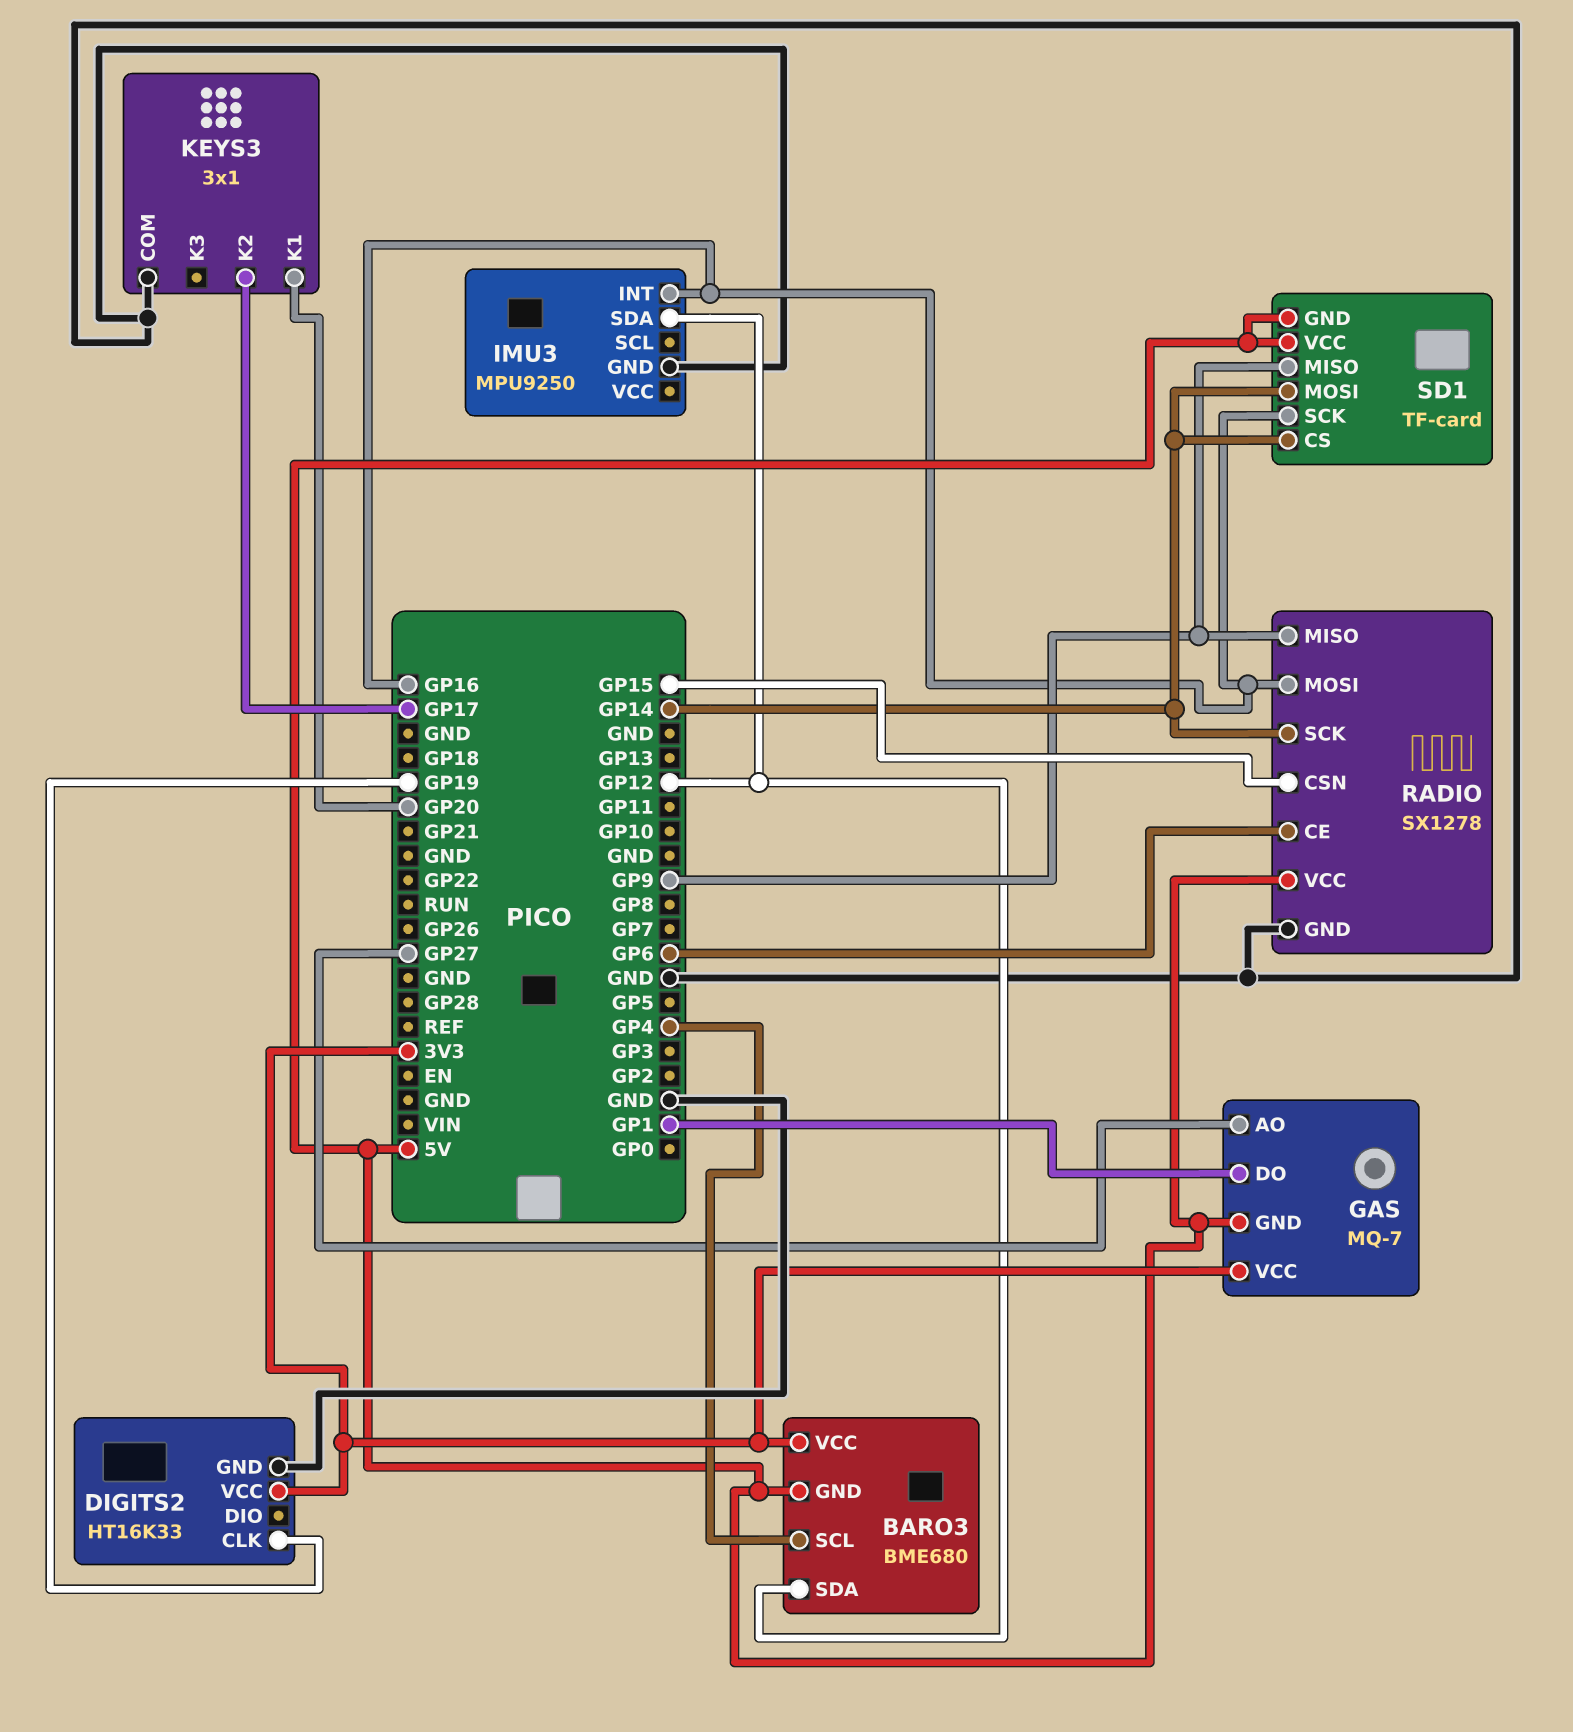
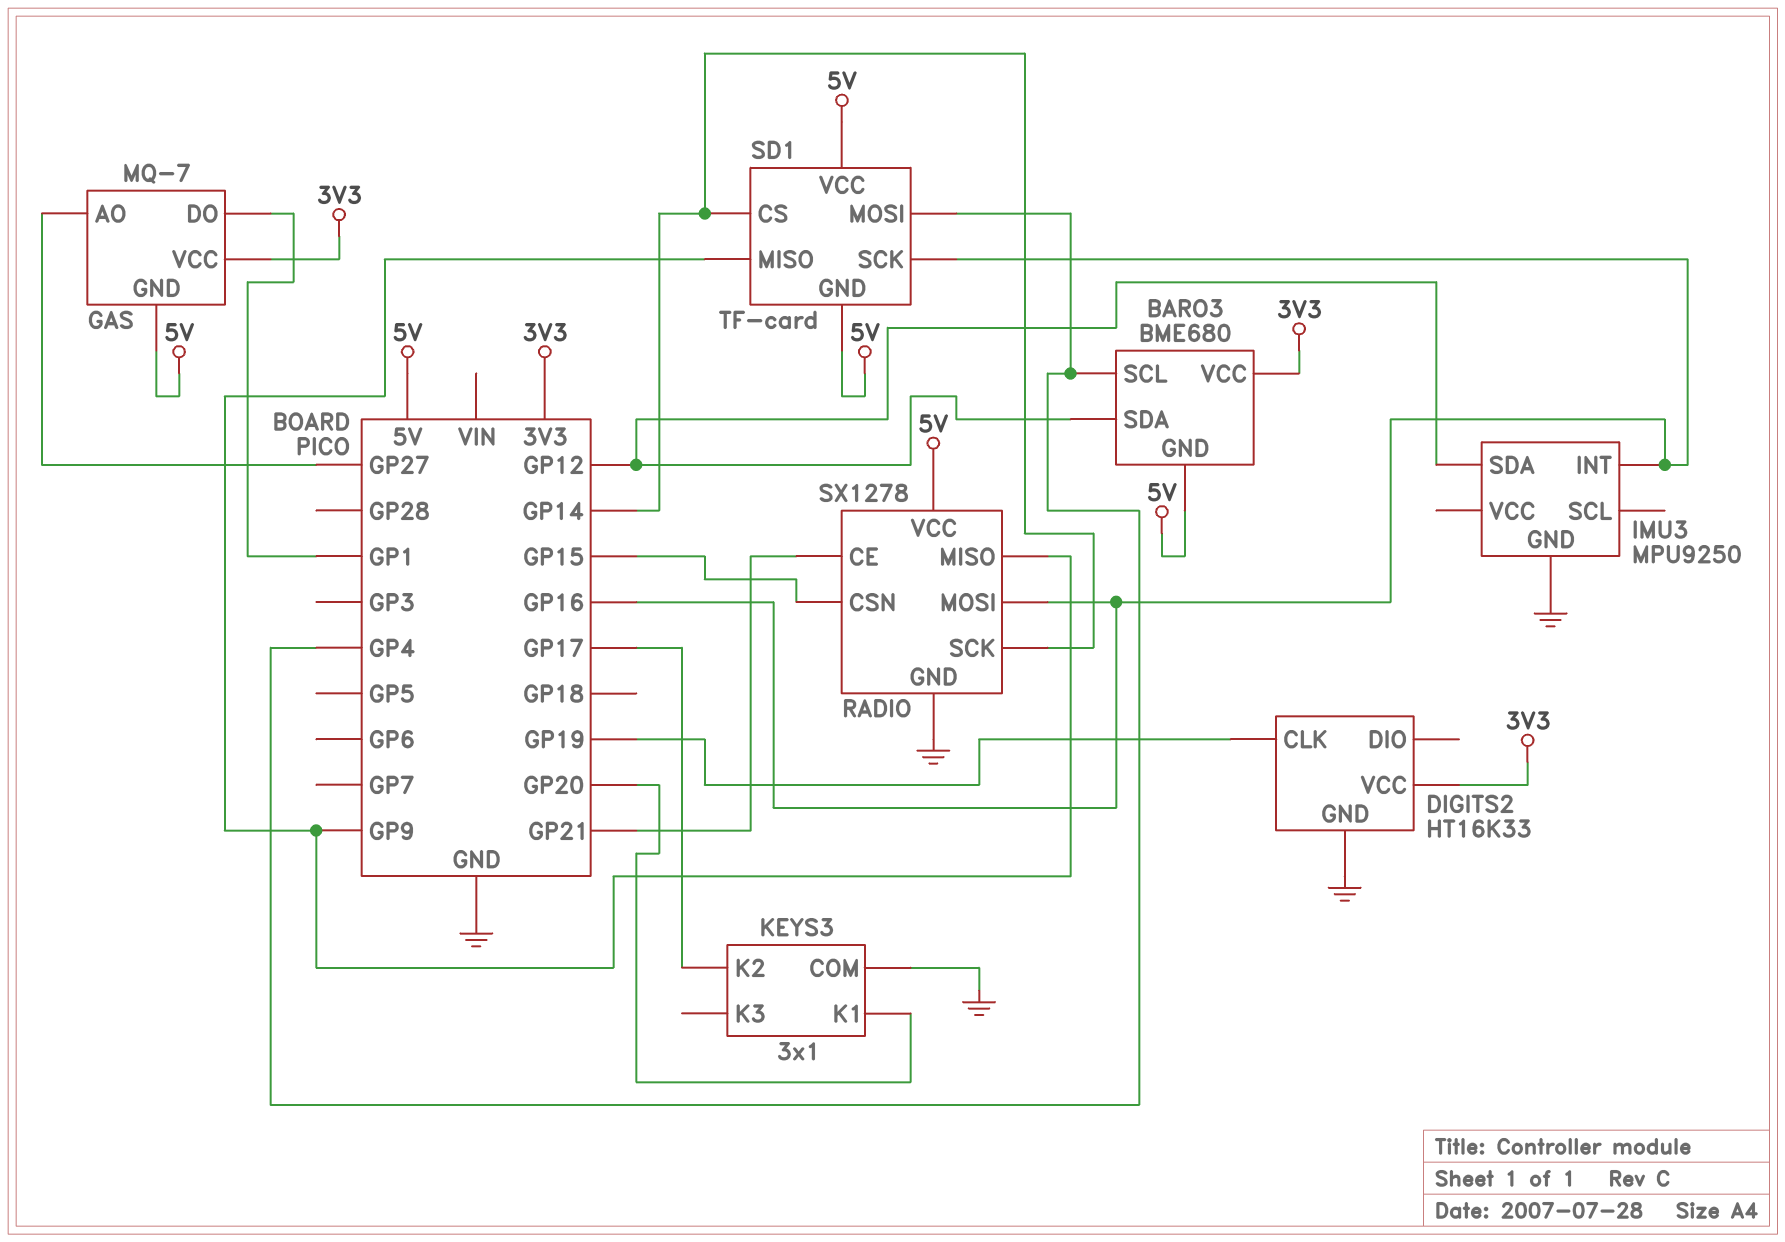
RADIO pin CE: GP6 -> GP21
SD1 pin MOSI: GP14 -> GP4

